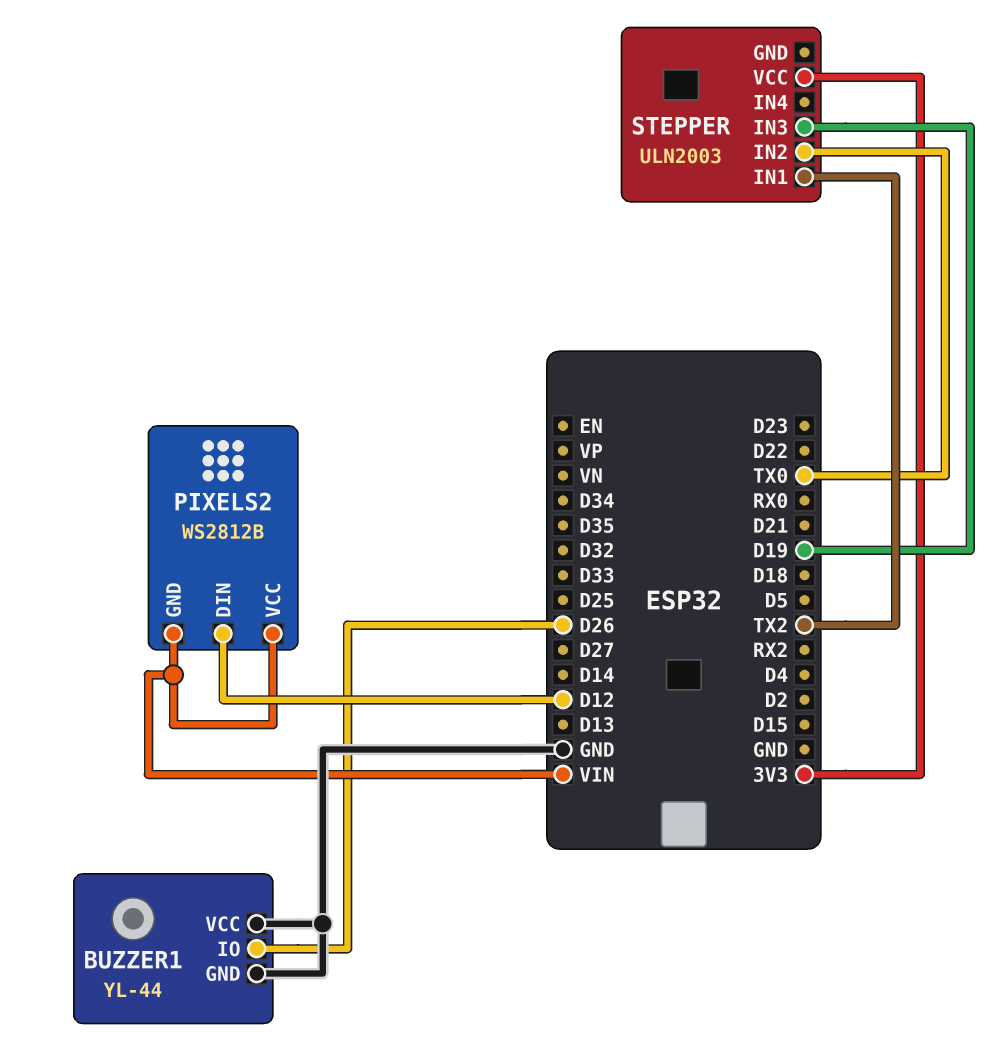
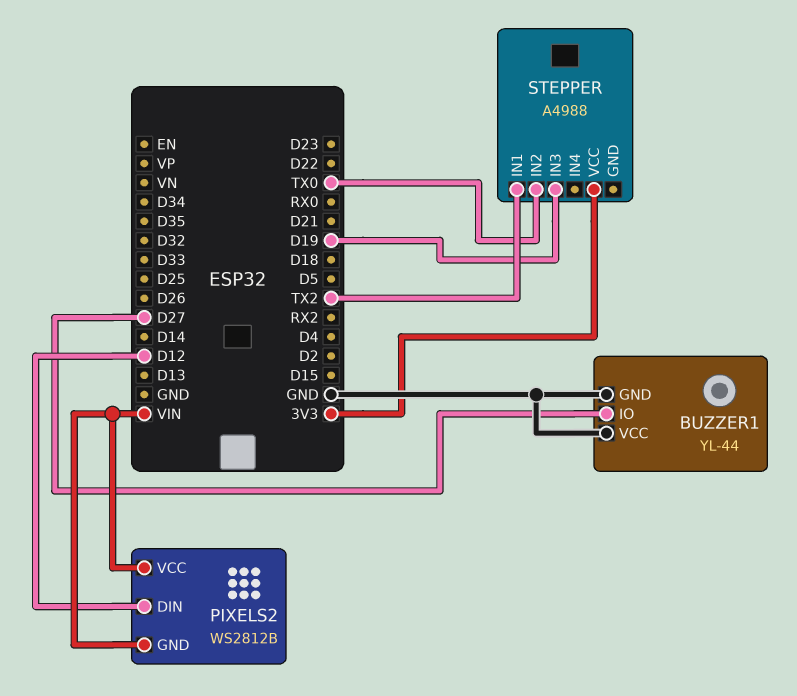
BUZZER1 pin IO: D26 -> D27
STEPPER: ULN2003 -> A4988

